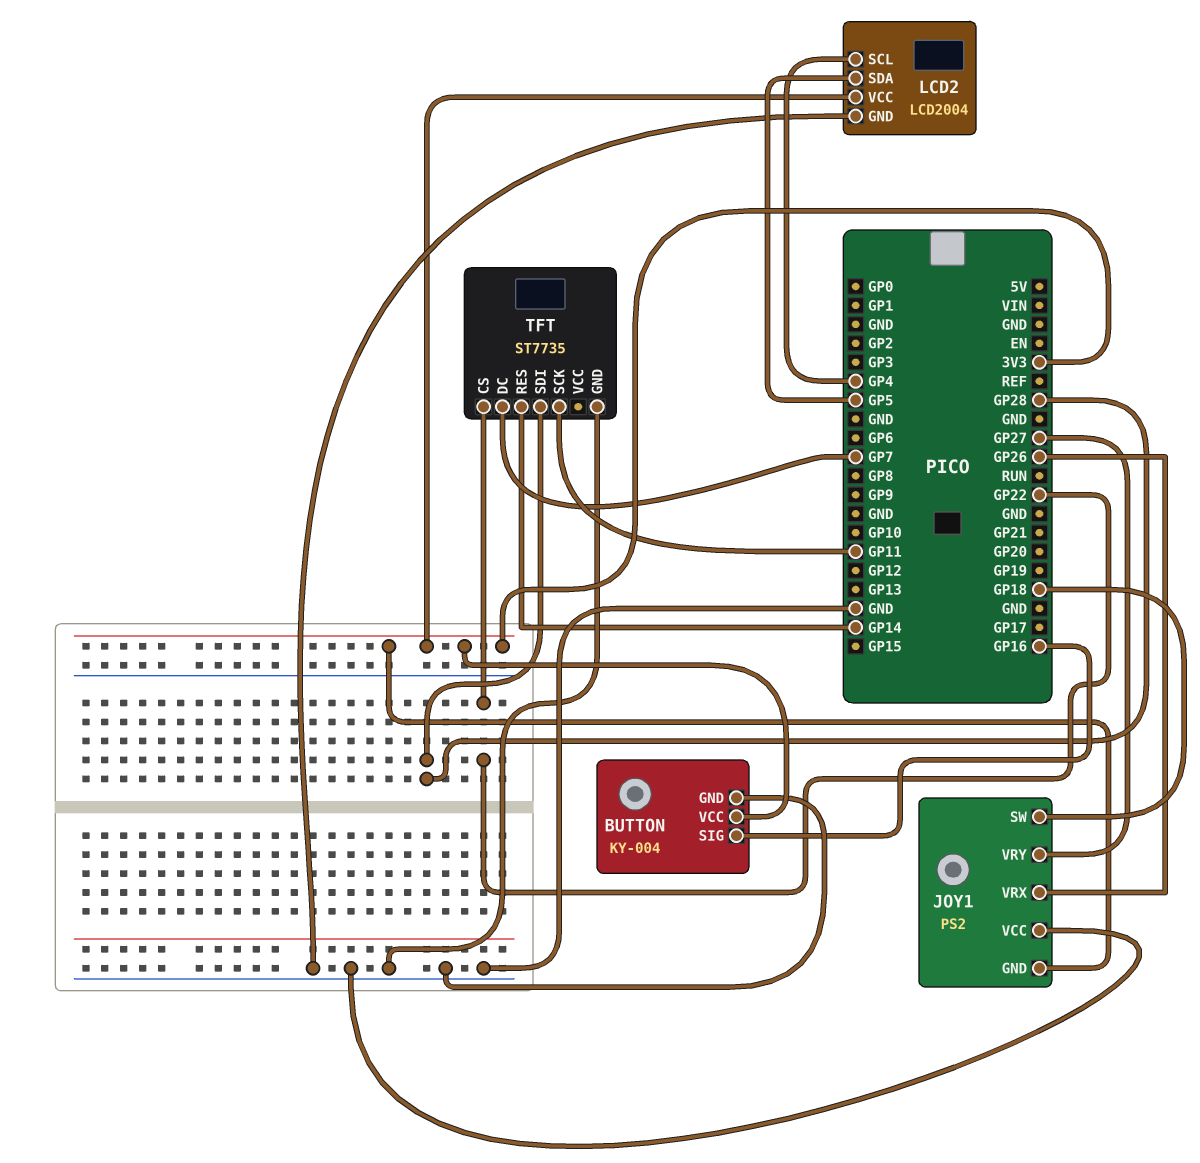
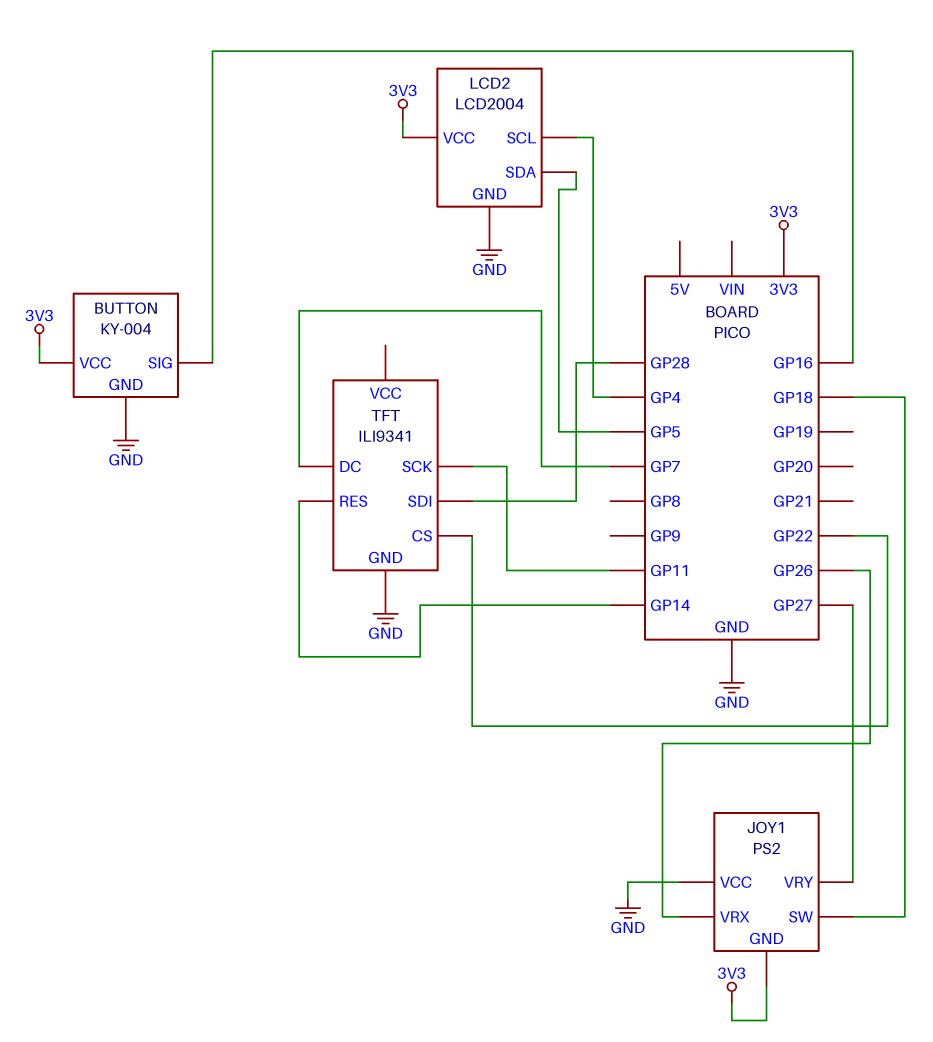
TFT: ST7735 -> ILI9341

